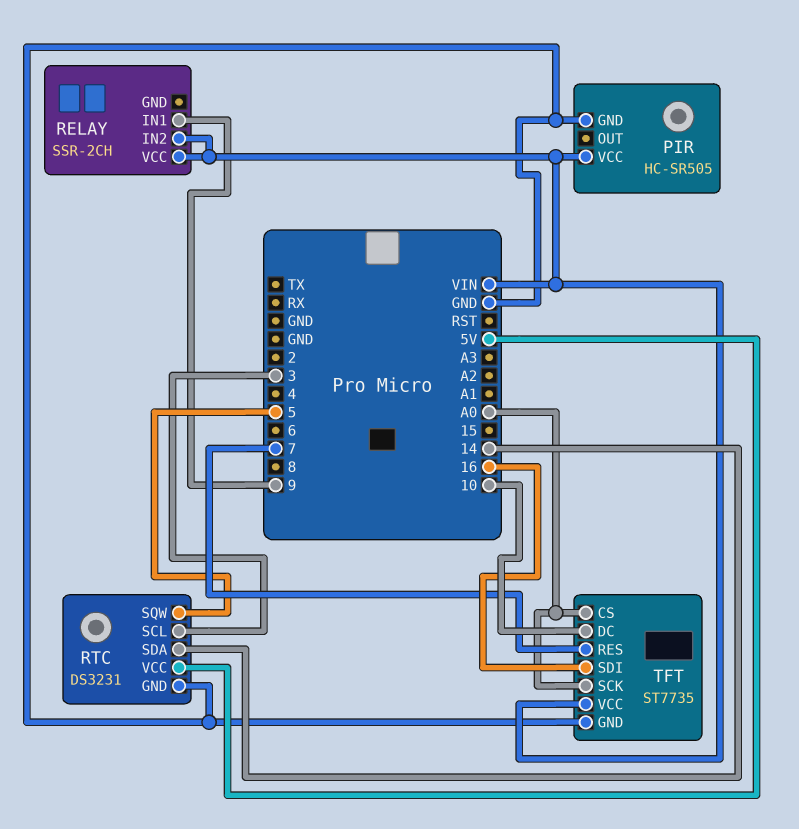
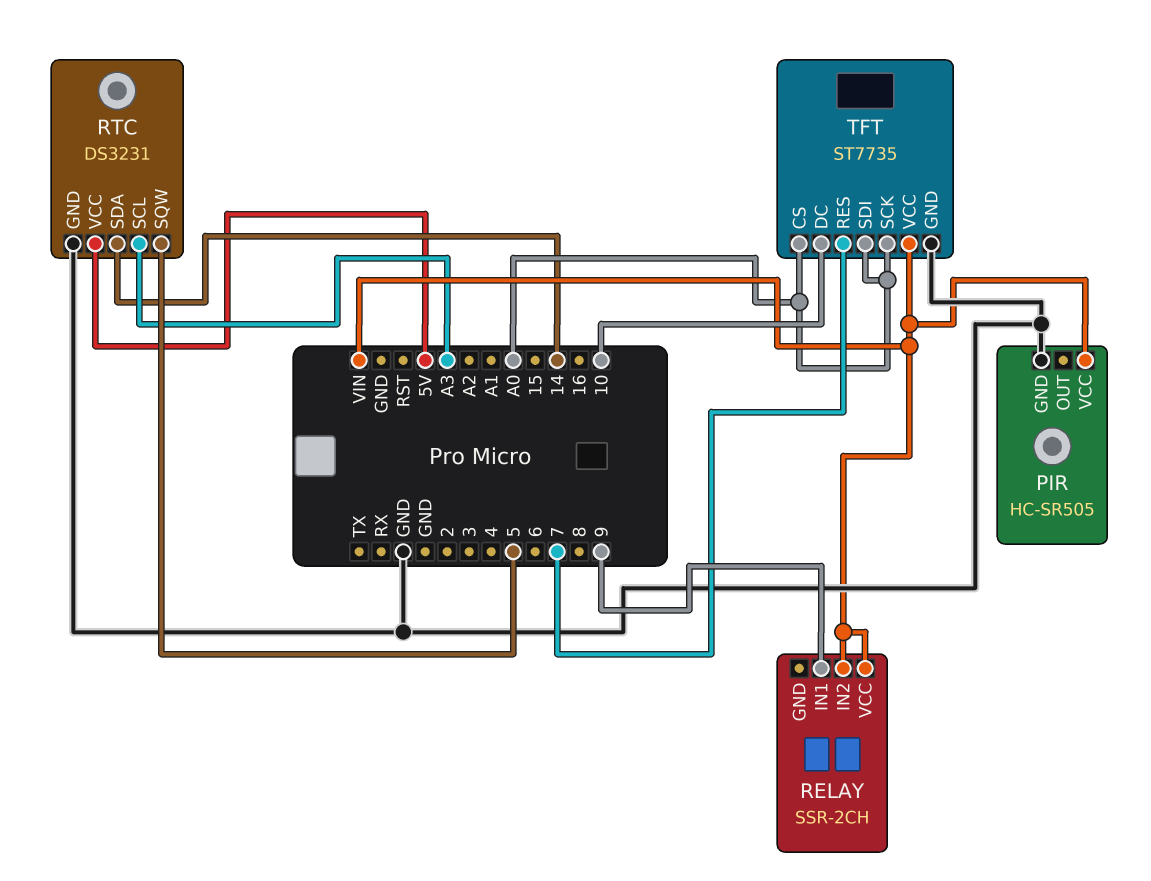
RTC pin SCL: 3 -> A3
TFT pin SDI: 16 -> A0

